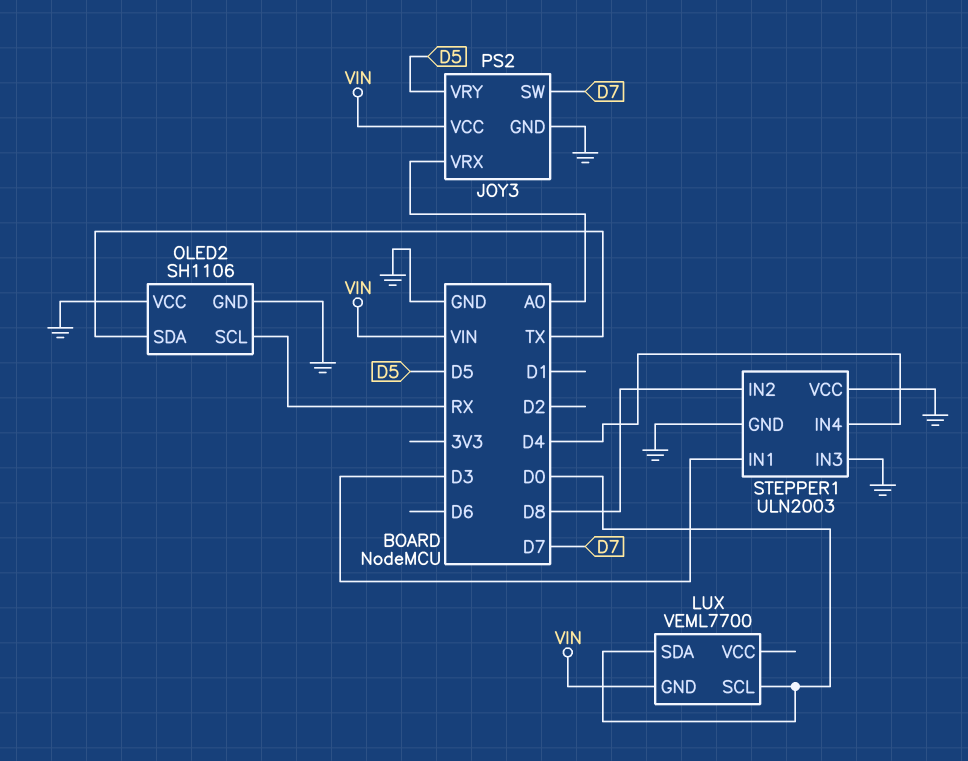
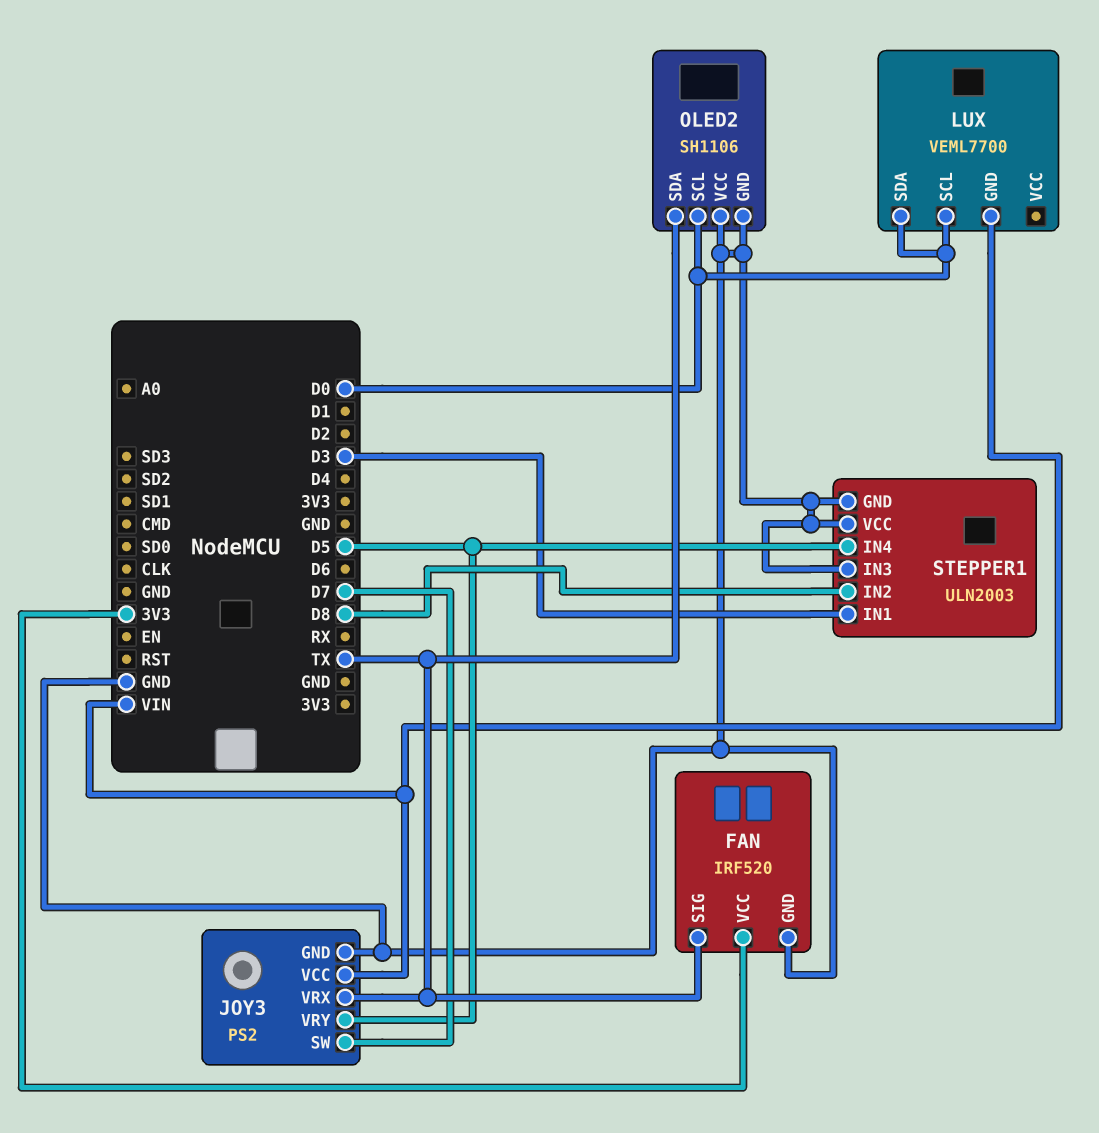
FAN: none -> IRF520
FAN pin GND: none -> GND
FAN pin SIG: none -> TX
FAN pin VCC: none -> 3V3
JOY3 pin VRX: A0 -> TX
OLED2 pin SCL: RX -> D0
STEPPER1 pin IN4: D4 -> D5

